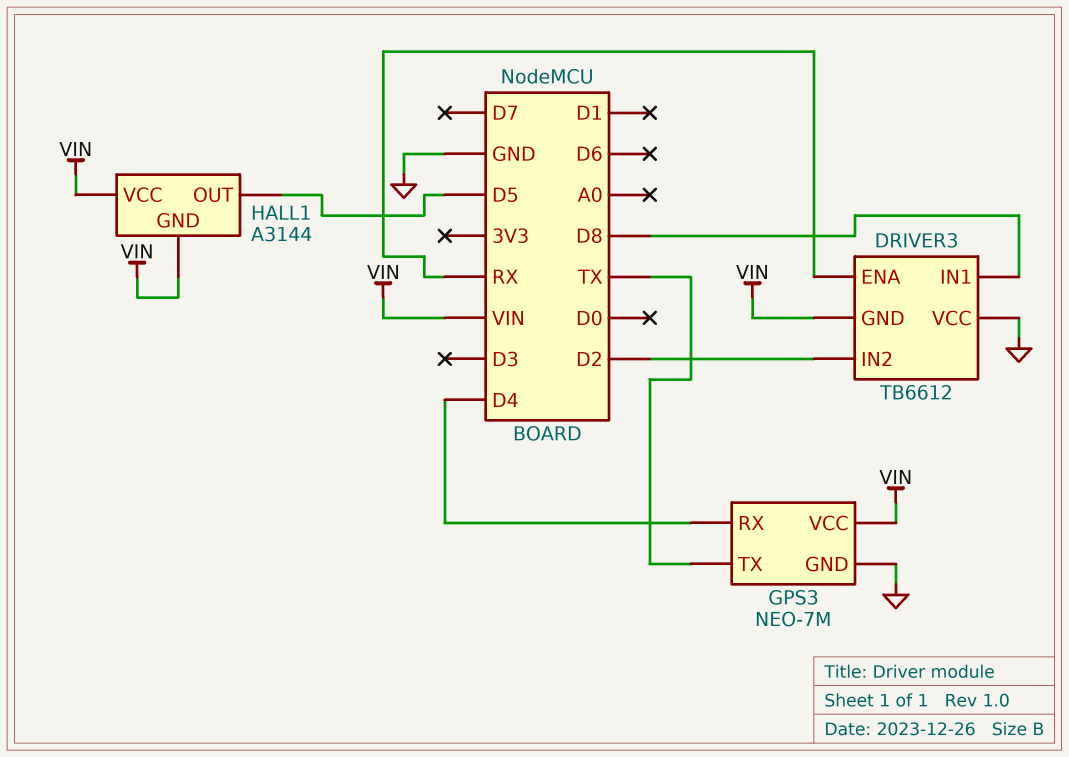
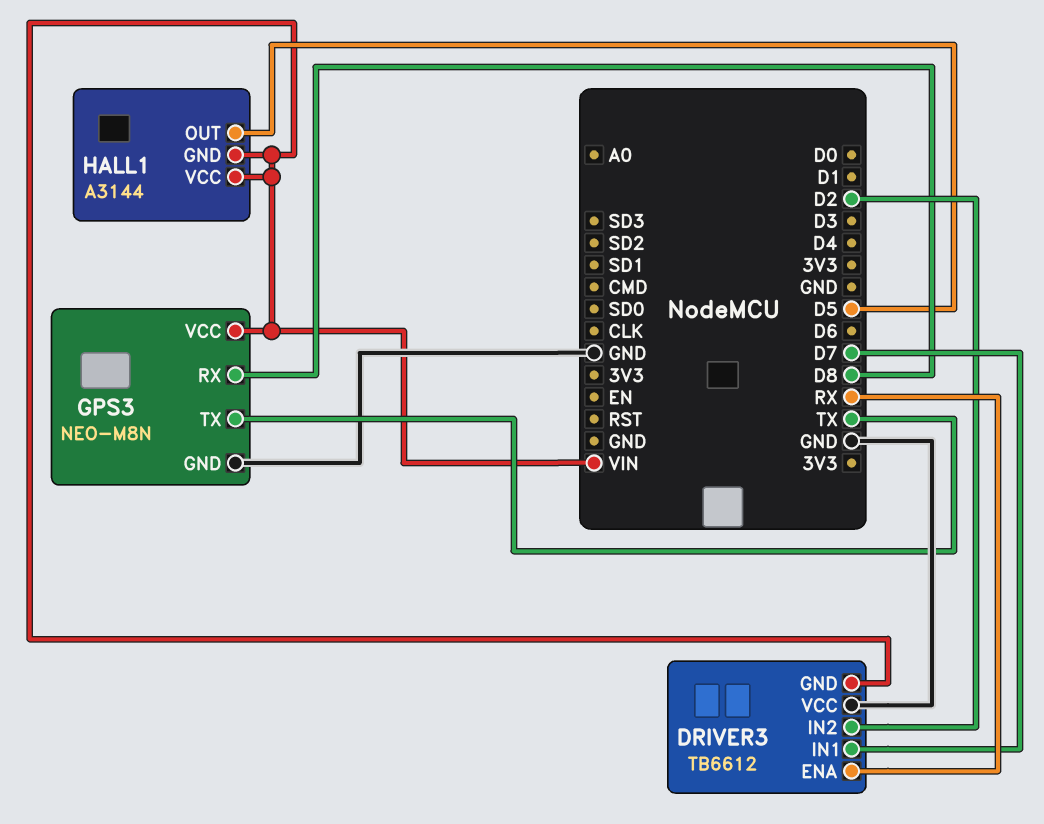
DRIVER3 pin IN1: D8 -> D7
GPS3: NEO-7M -> NEO-M8N
GPS3 pin RX: D4 -> D8

